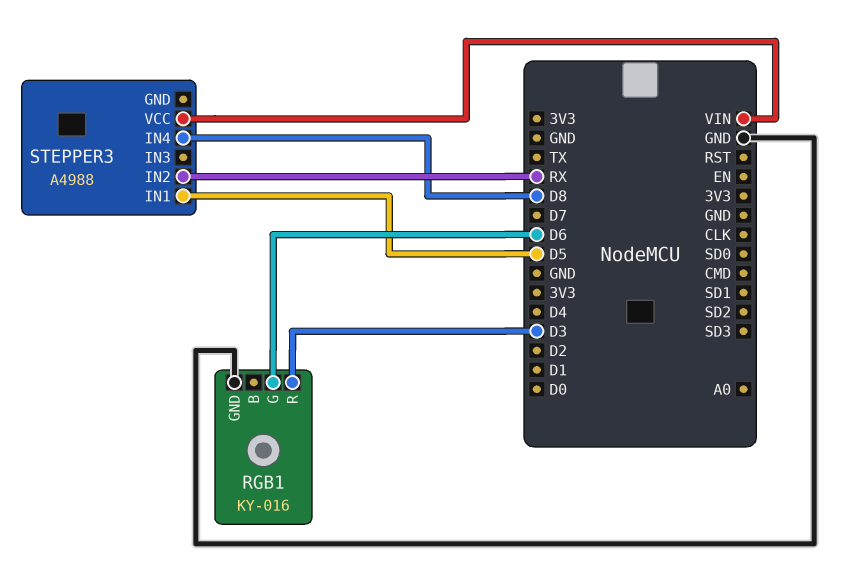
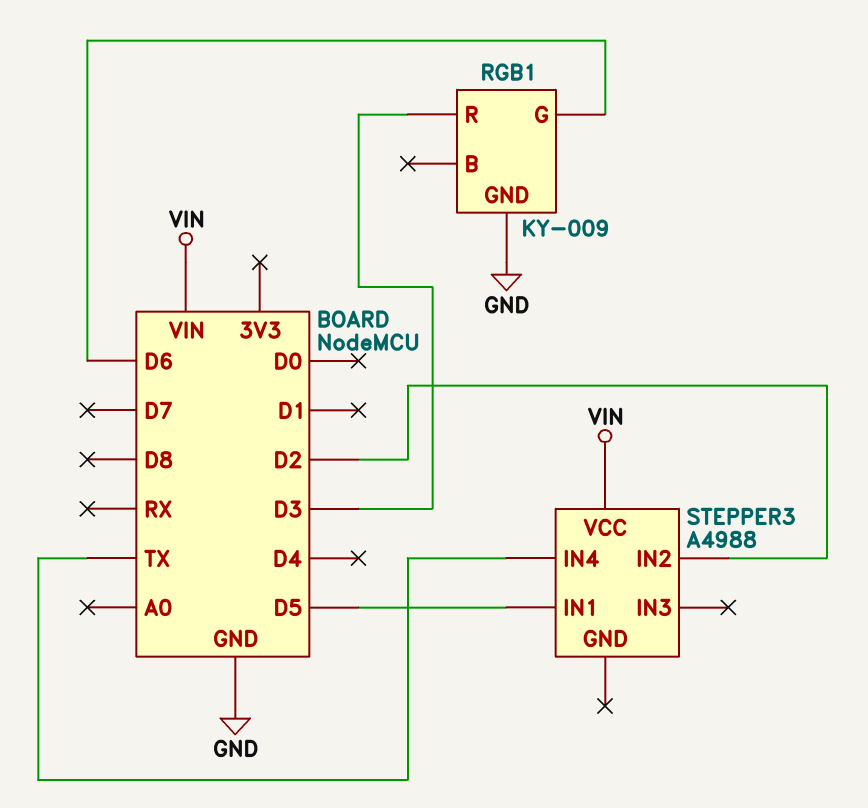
RGB1: KY-016 -> KY-009
STEPPER3 pin IN2: RX -> D2
STEPPER3 pin IN4: D8 -> TX

